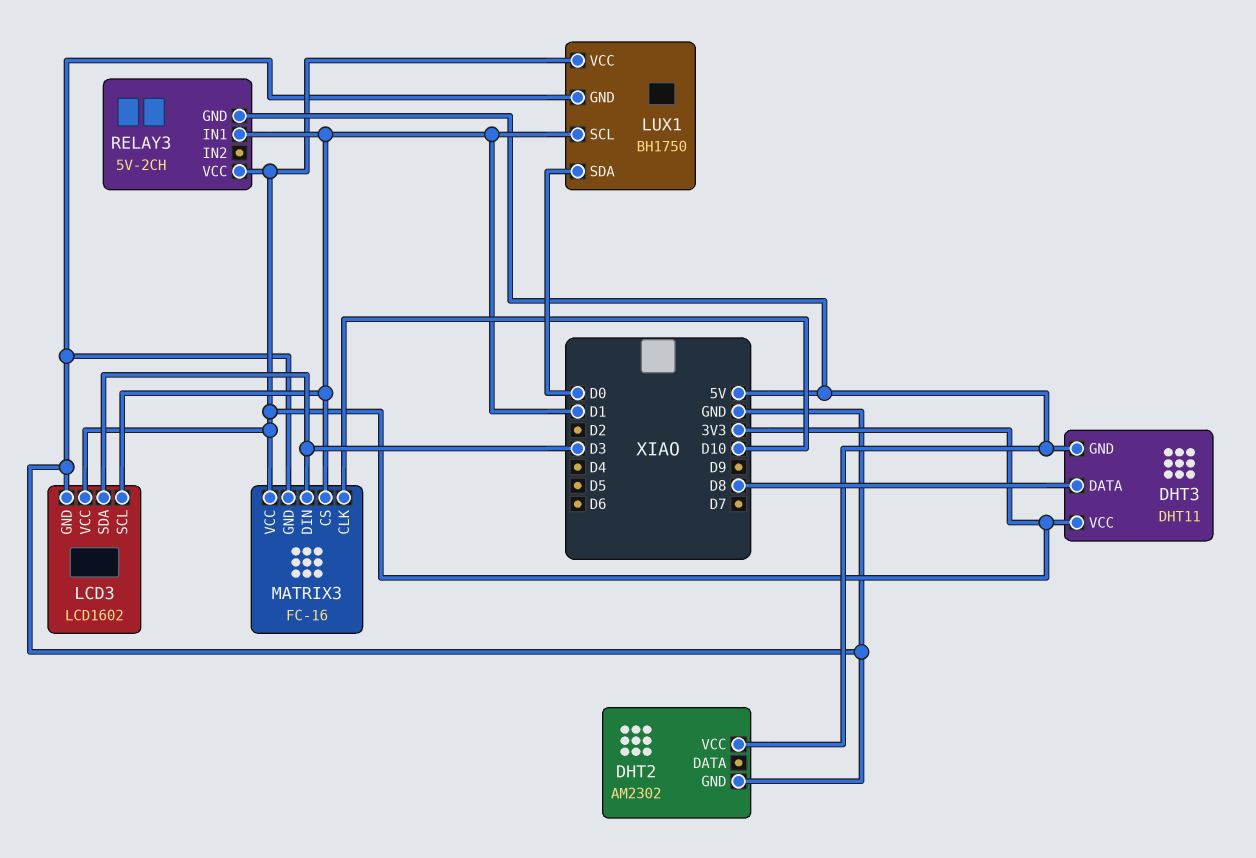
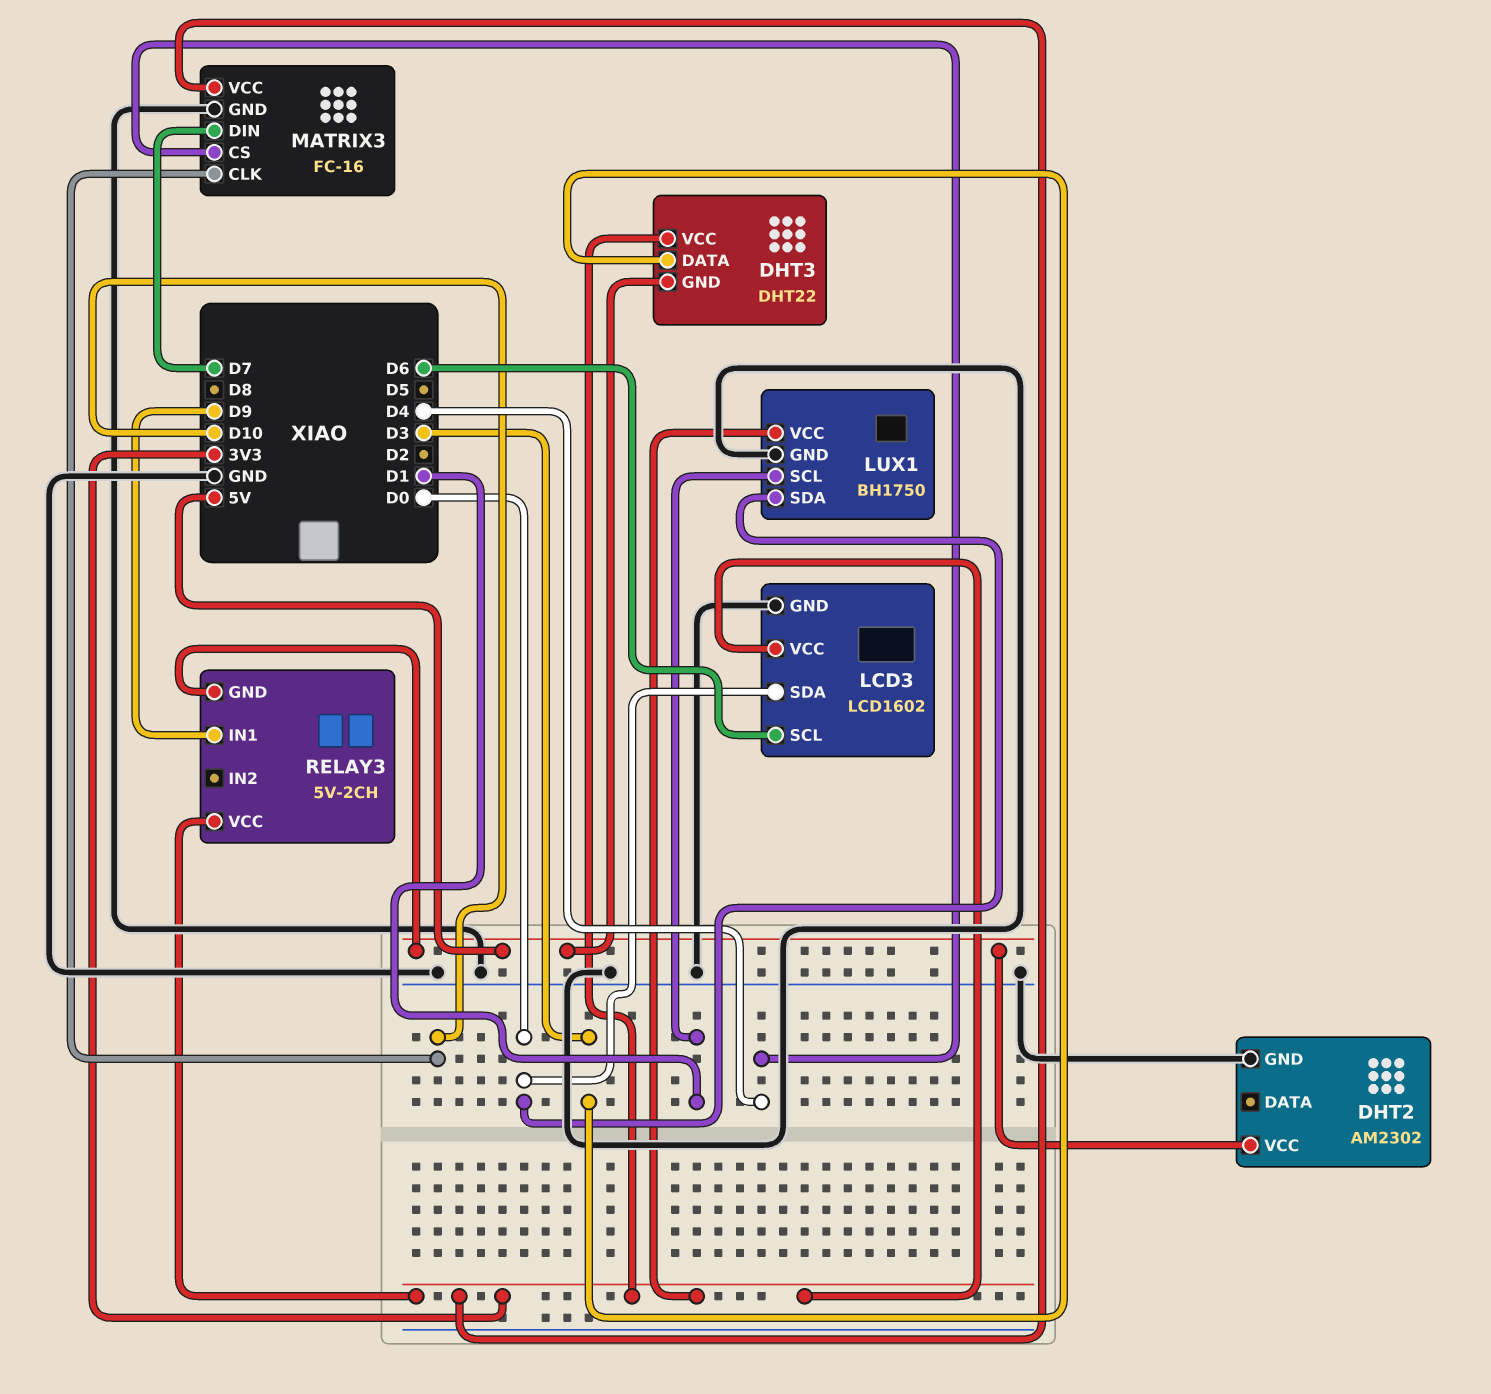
DHT3: DHT11 -> DHT22
DHT3 pin DATA: D8 -> D3
LCD3 pin SCL: D1 -> D6
LCD3 pin SDA: D3 -> D0
MATRIX3 pin CS: D1 -> D4
MATRIX3 pin DIN: D3 -> D7
RELAY3 pin IN1: D1 -> D9

